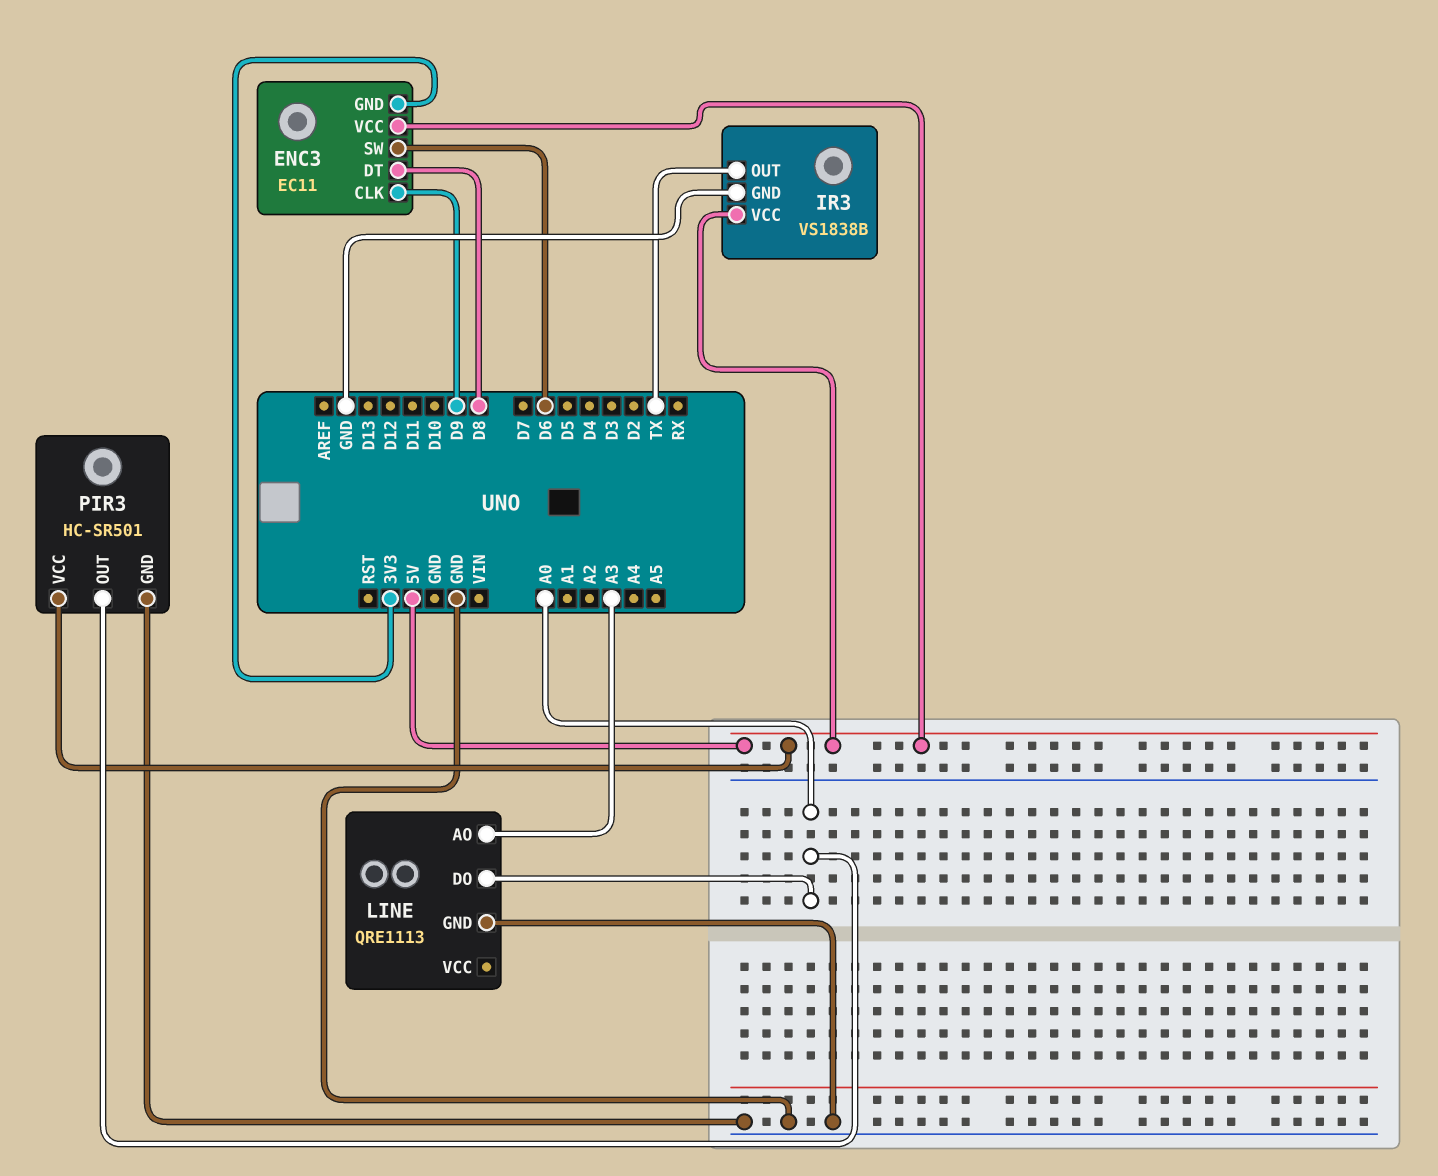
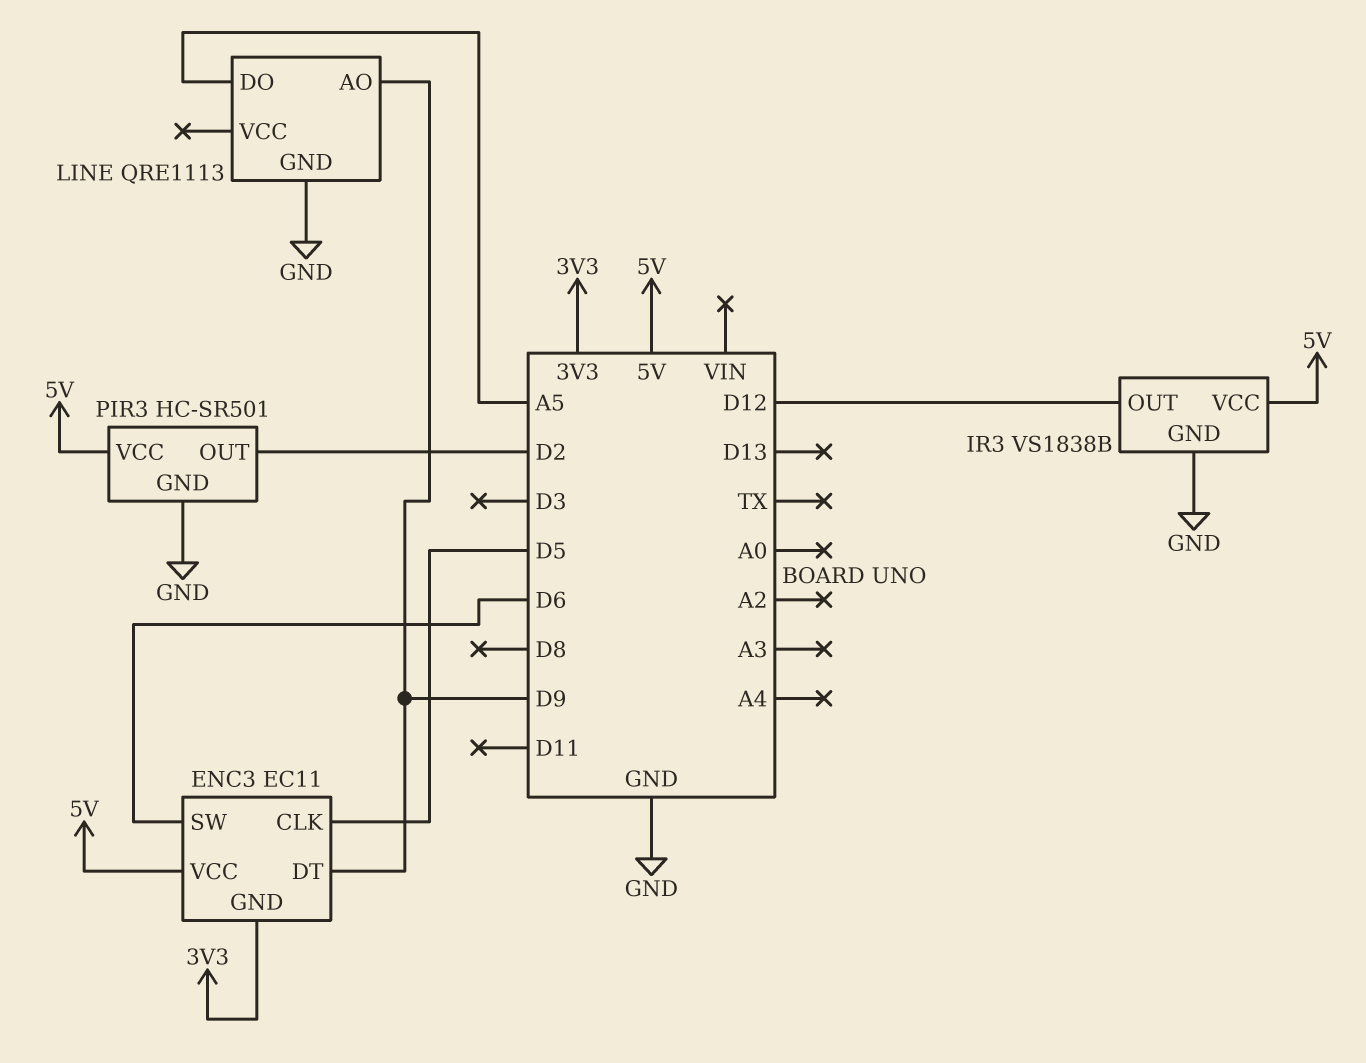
ENC3 pin CLK: D9 -> D5
ENC3 pin DT: D8 -> D9
IR3 pin OUT: TX -> D12
LINE pin AO: A3 -> D9
LINE pin DO: A0 -> A5
PIR3 pin OUT: A0 -> D2

